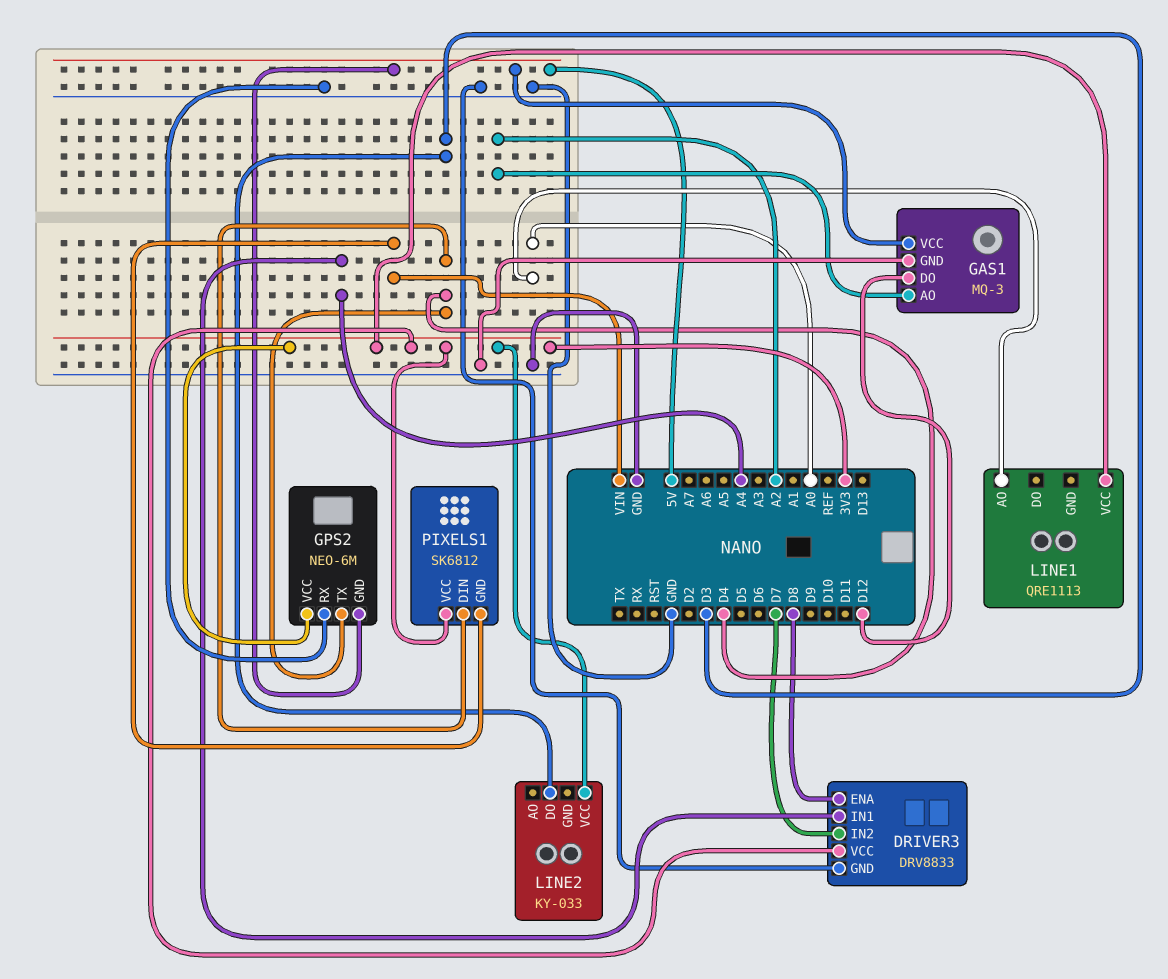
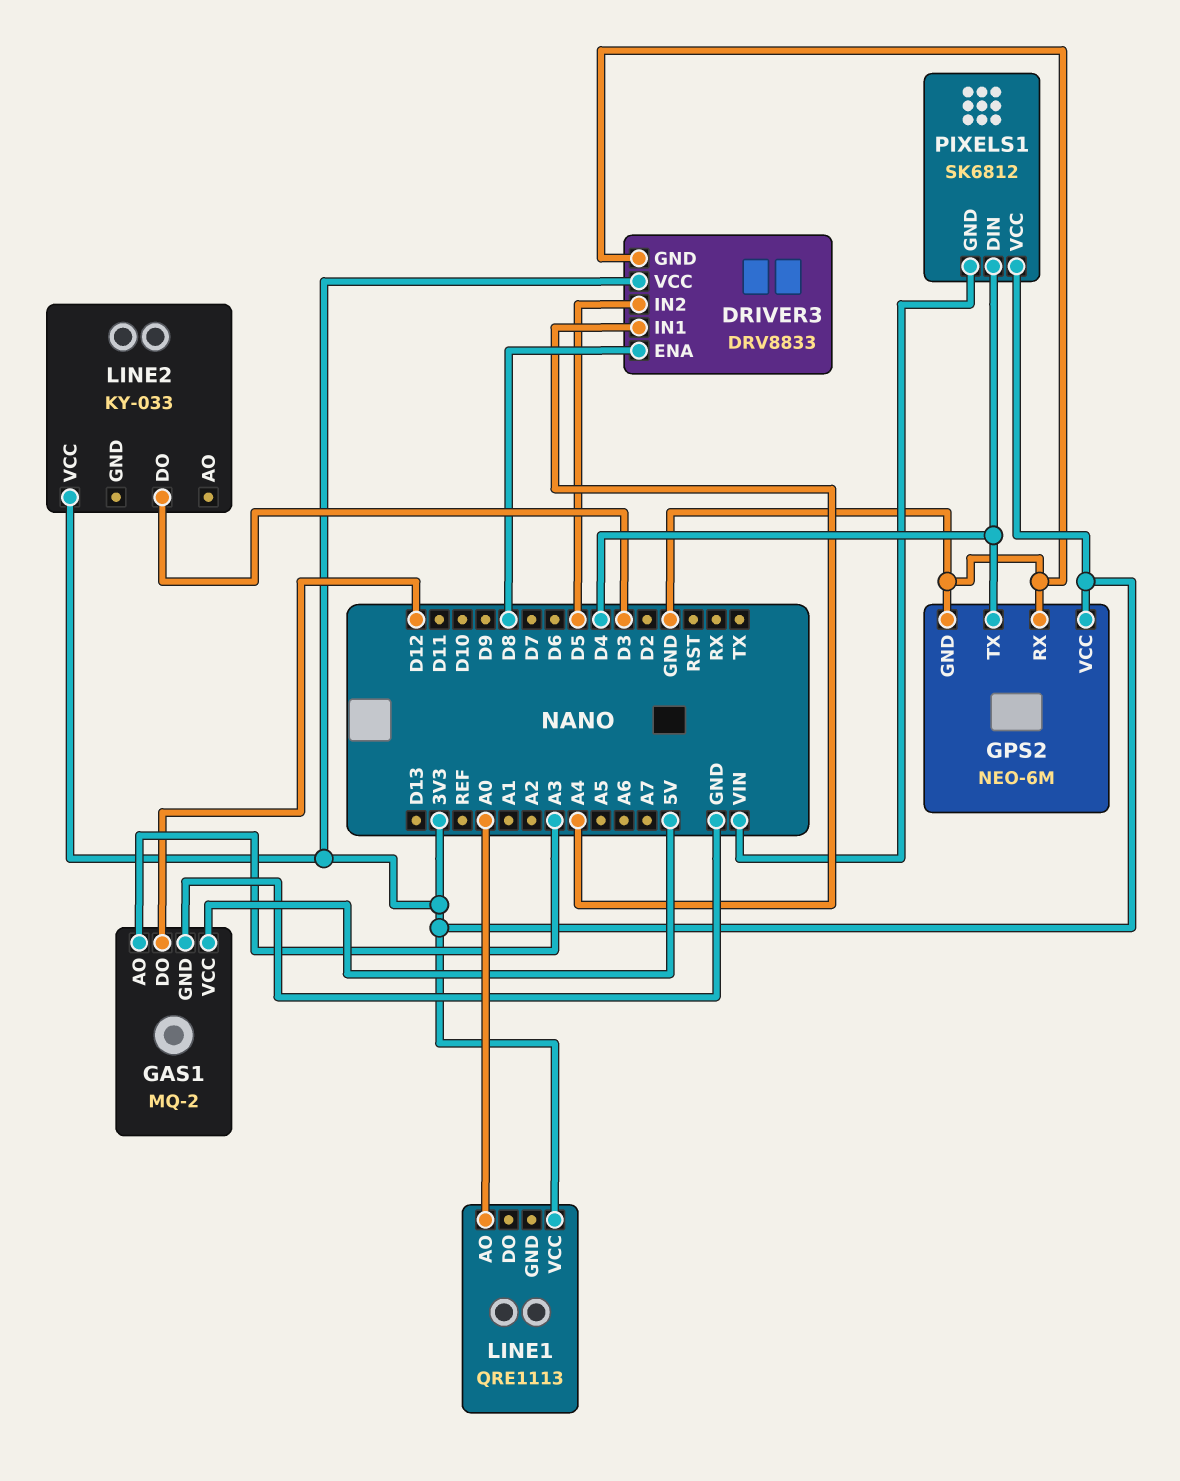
DRIVER3 pin IN2: D7 -> D5
GAS1: MQ-3 -> MQ-2
GAS1 pin AO: A2 -> A3
GPS2 pin GND: 5V -> GND

